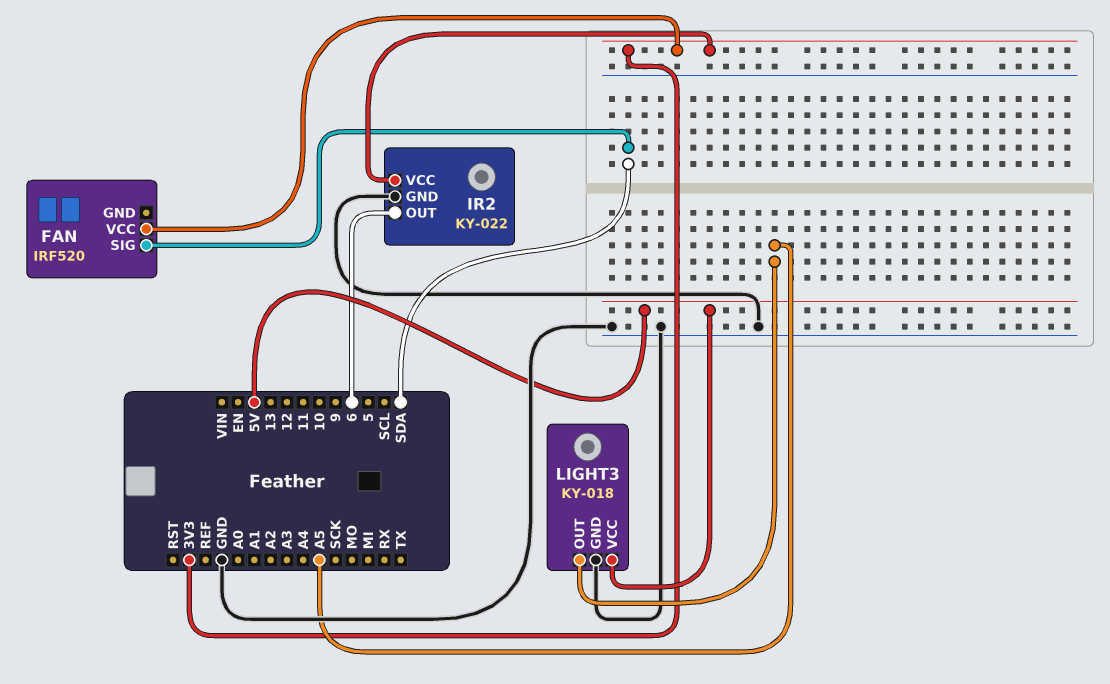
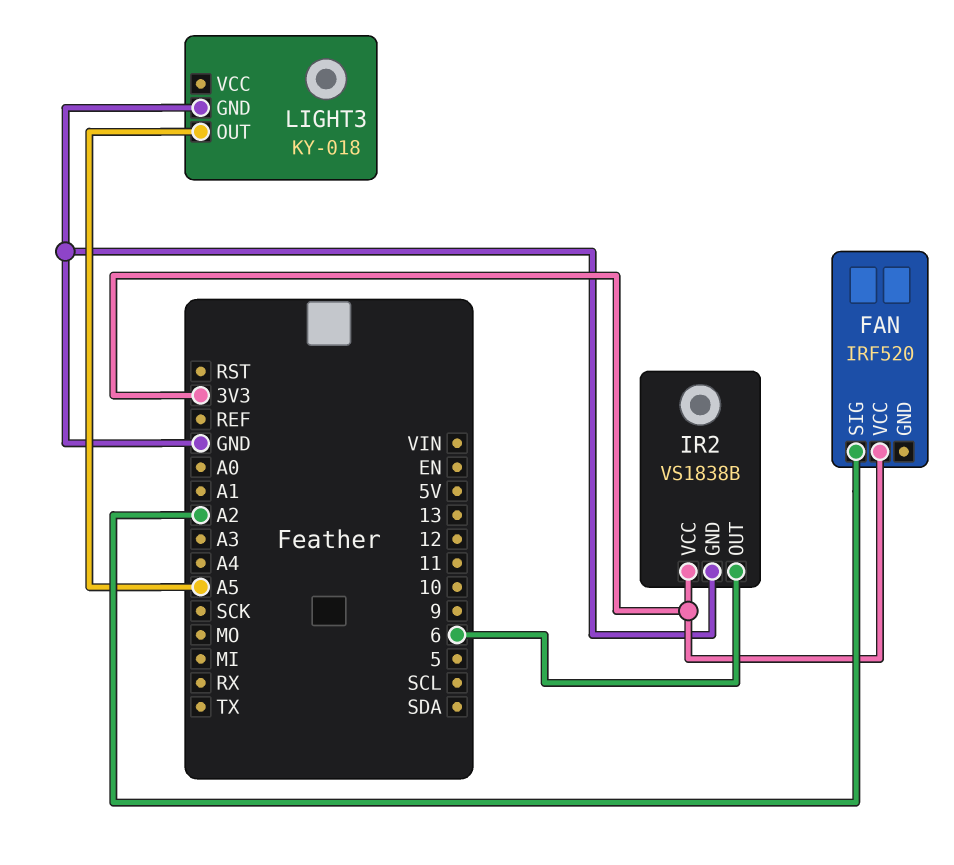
FAN pin SIG: SDA -> A2
IR2: KY-022 -> VS1838B
LIGHT3 pin VCC: 5V -> none

